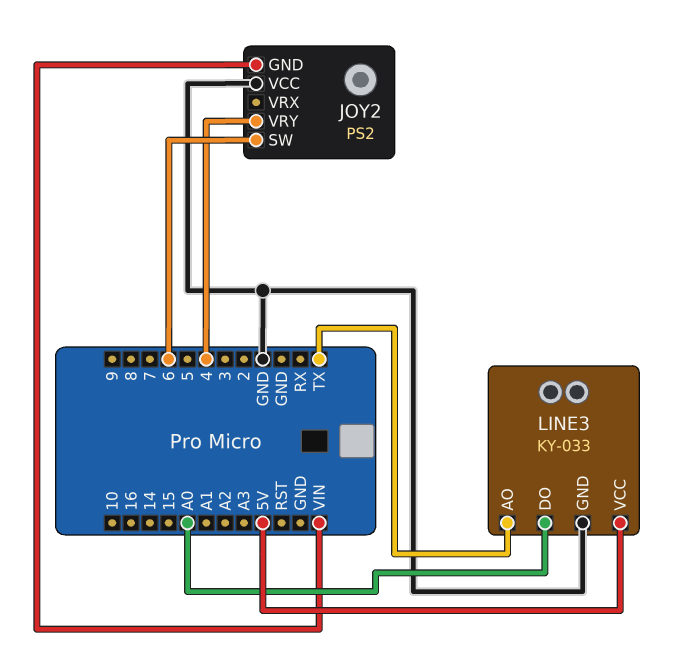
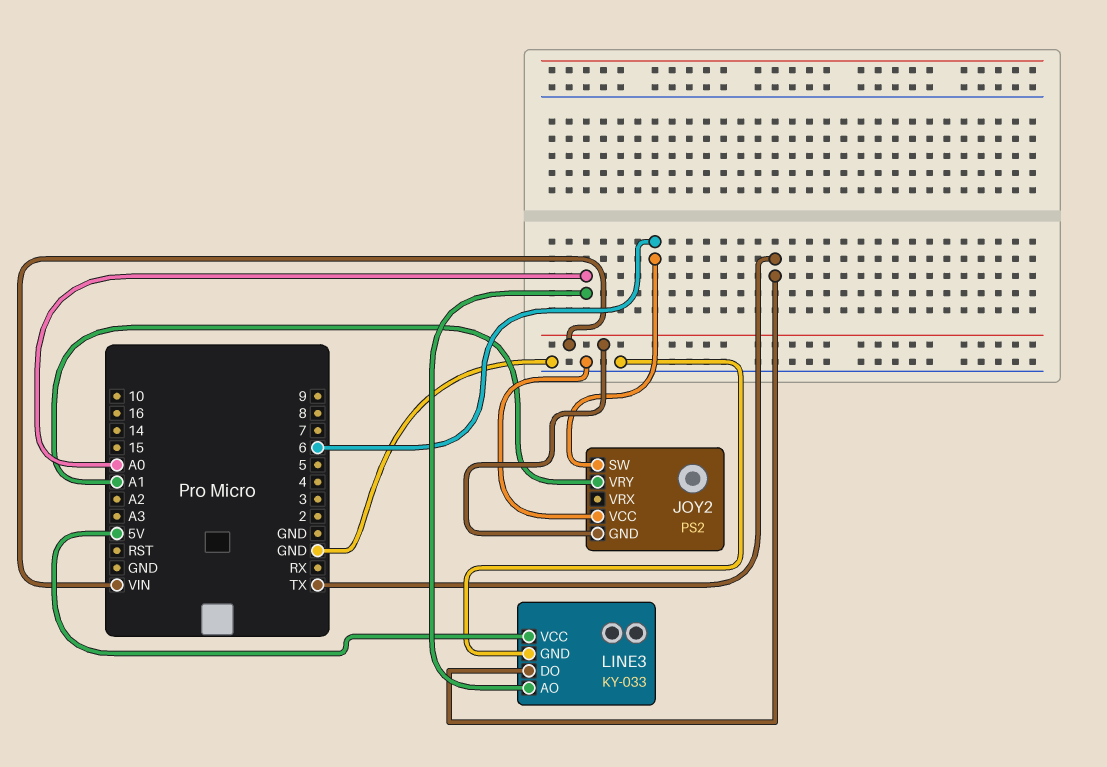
JOY2 pin VRY: 4 -> A1
LINE3 pin AO: TX -> A0
LINE3 pin DO: A0 -> TX

